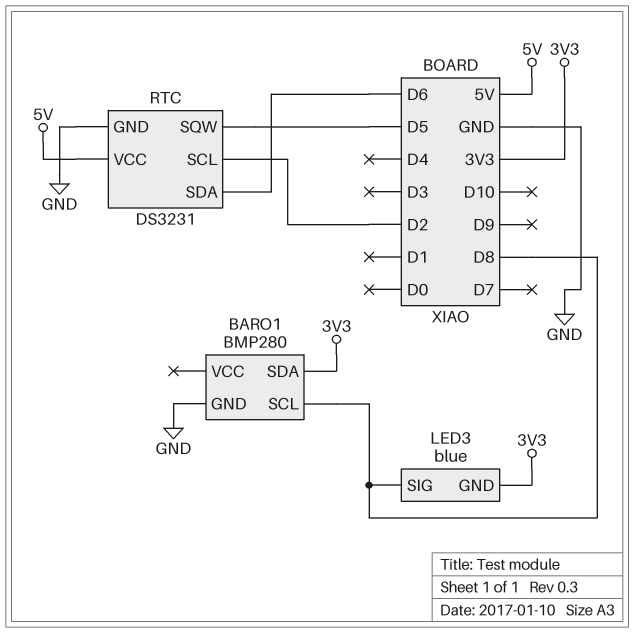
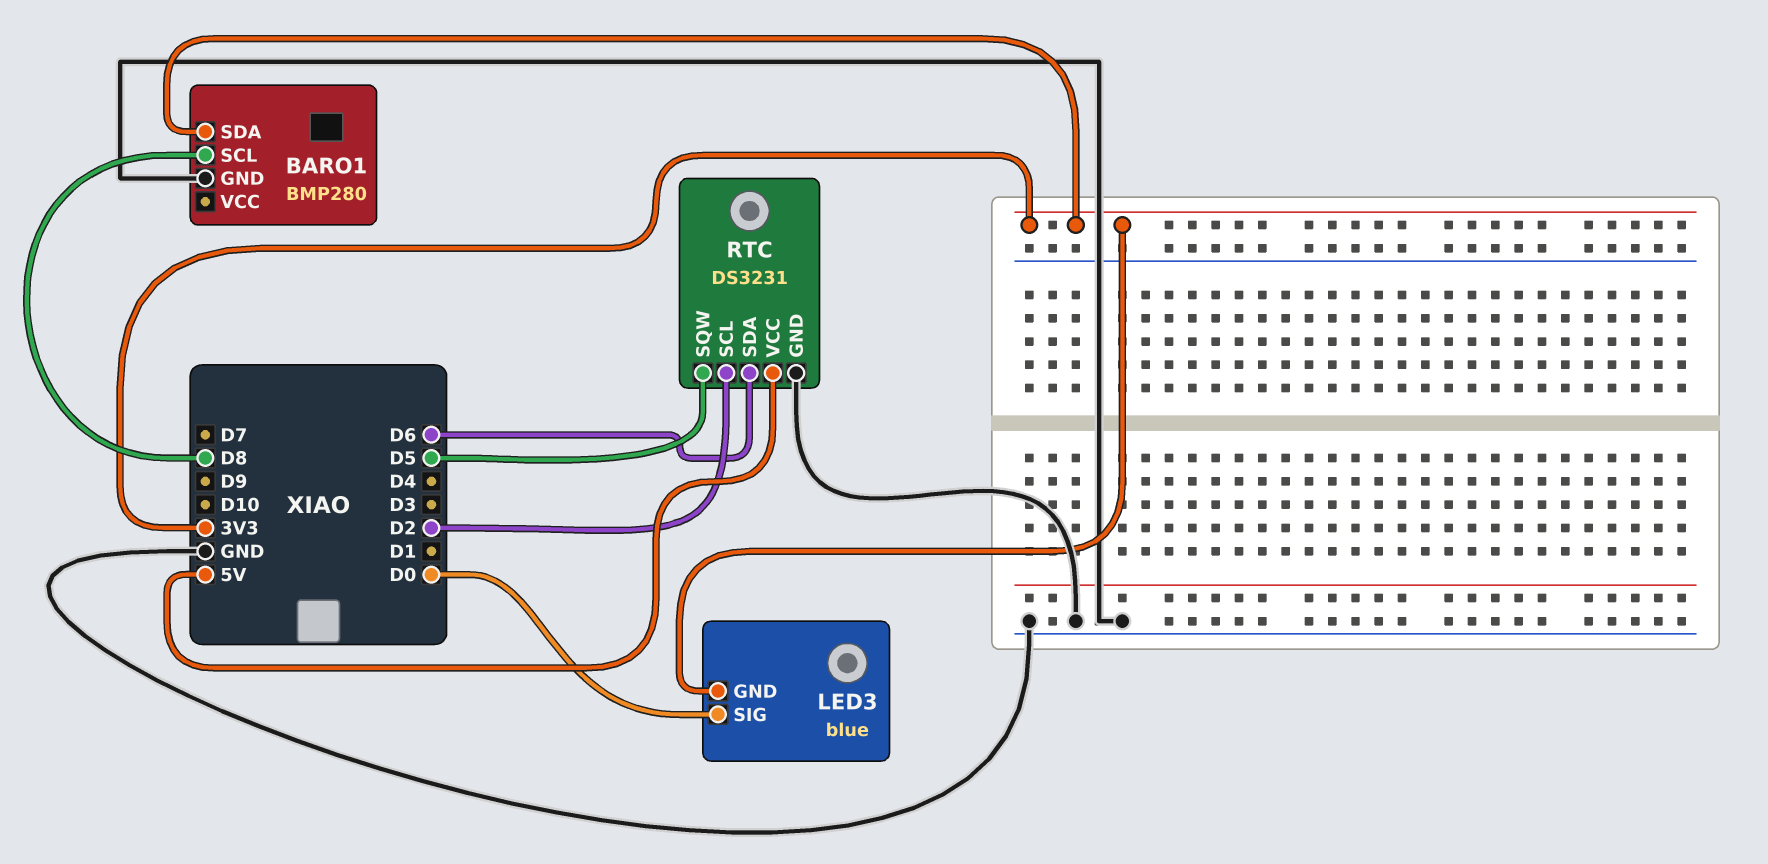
LED3 pin SIG: D8 -> D0

